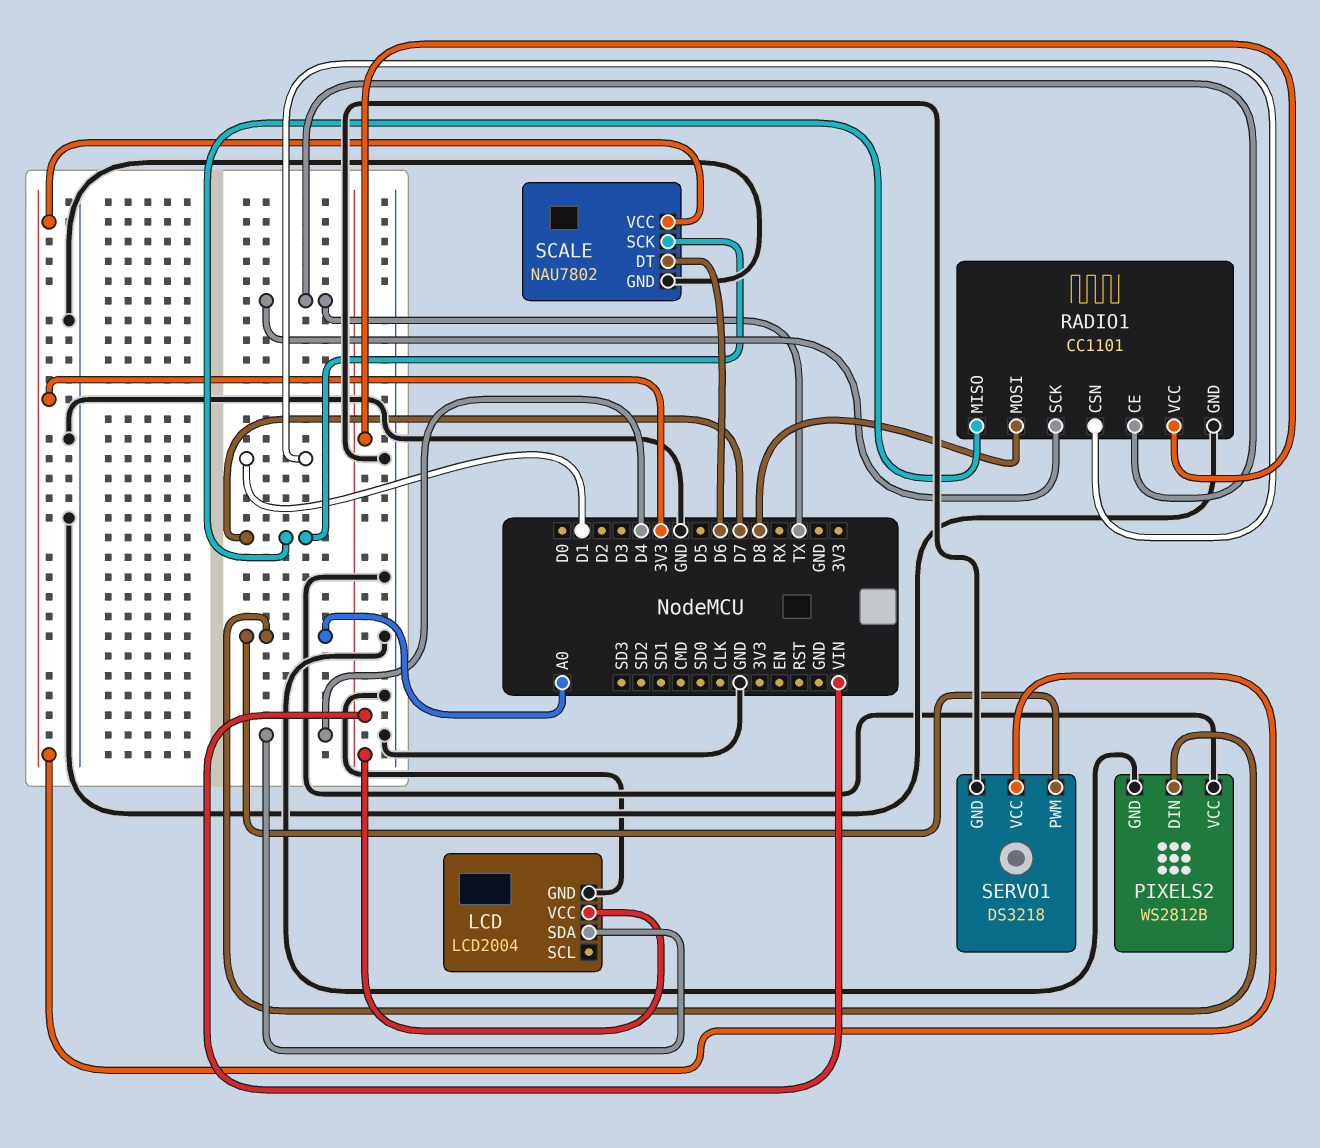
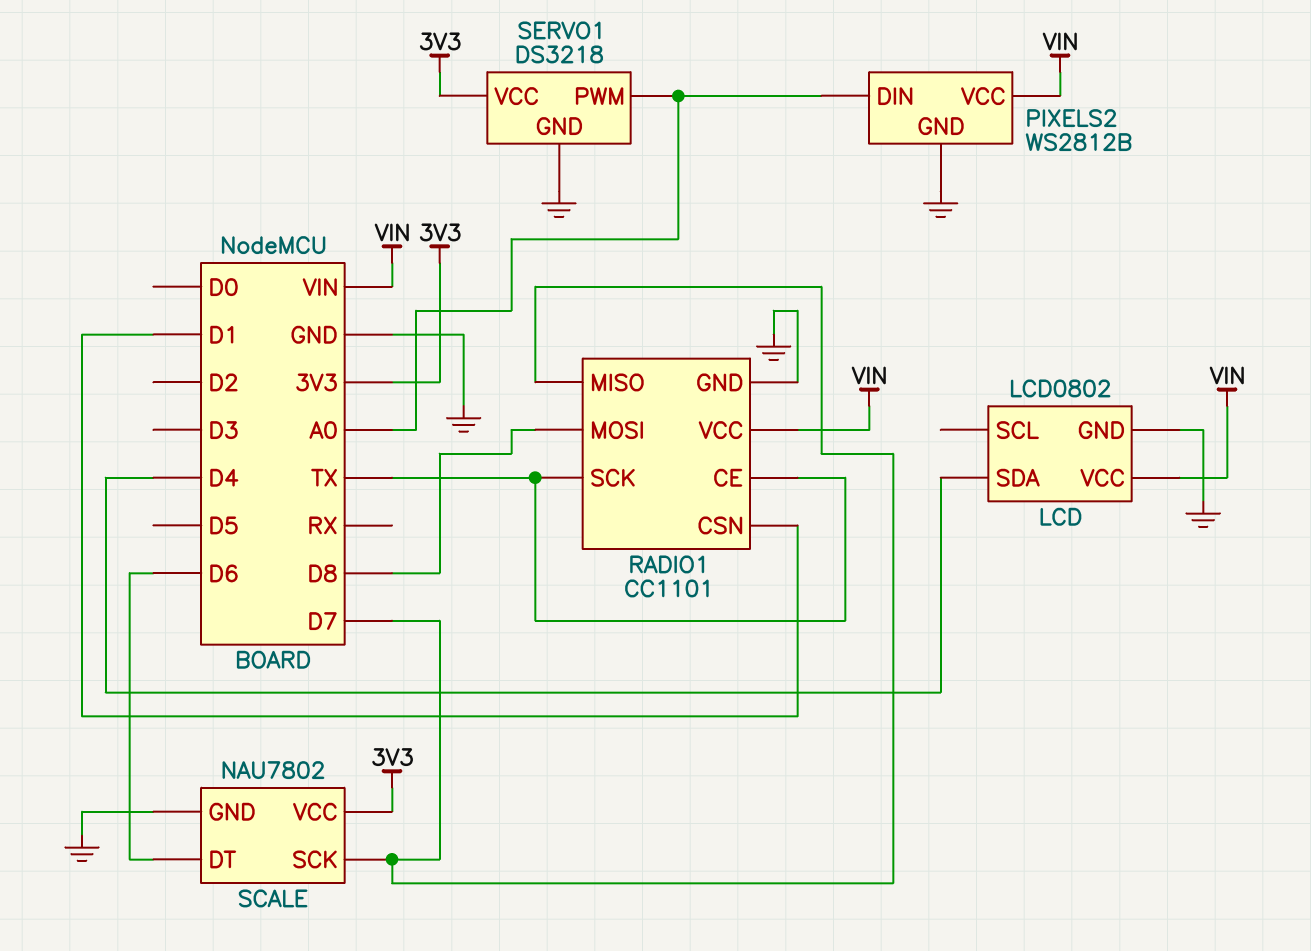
LCD: LCD2004 -> LCD0802
PIXELS2 pin VCC: GND -> VIN

